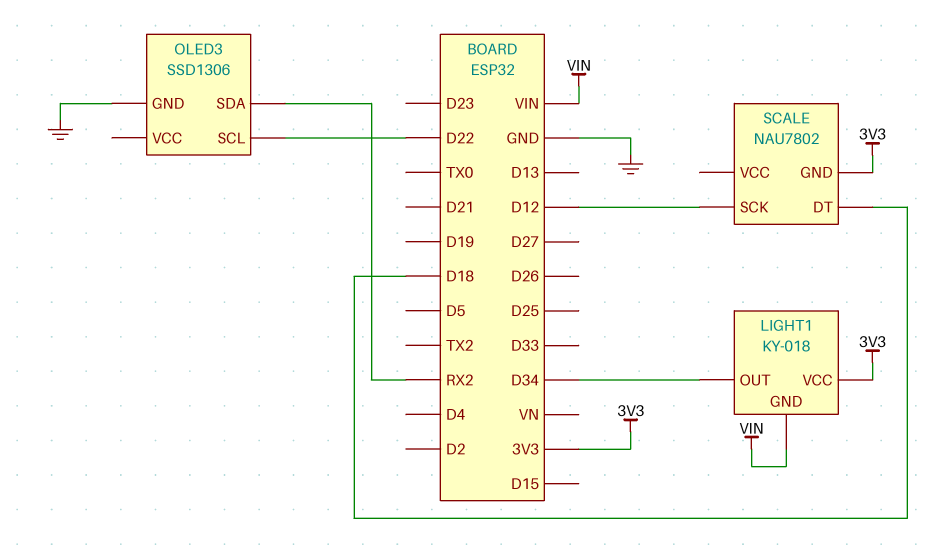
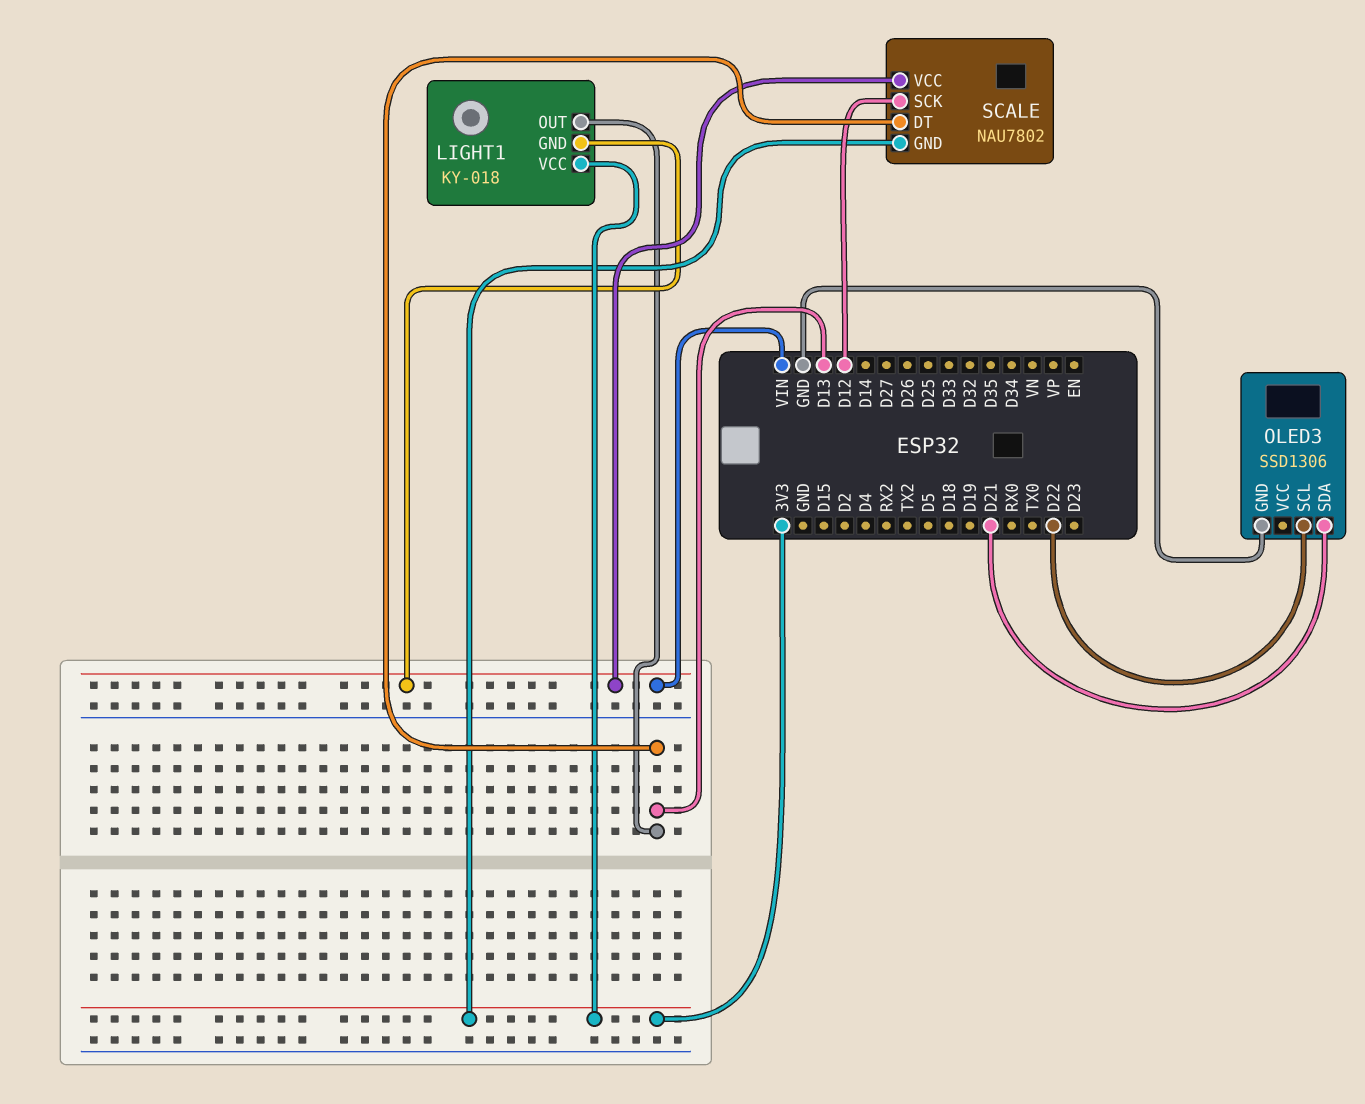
LIGHT1 pin OUT: D34 -> D13
OLED3 pin SDA: RX2 -> D21
SCALE pin DT: D18 -> D13
SCALE pin VCC: none -> VIN

